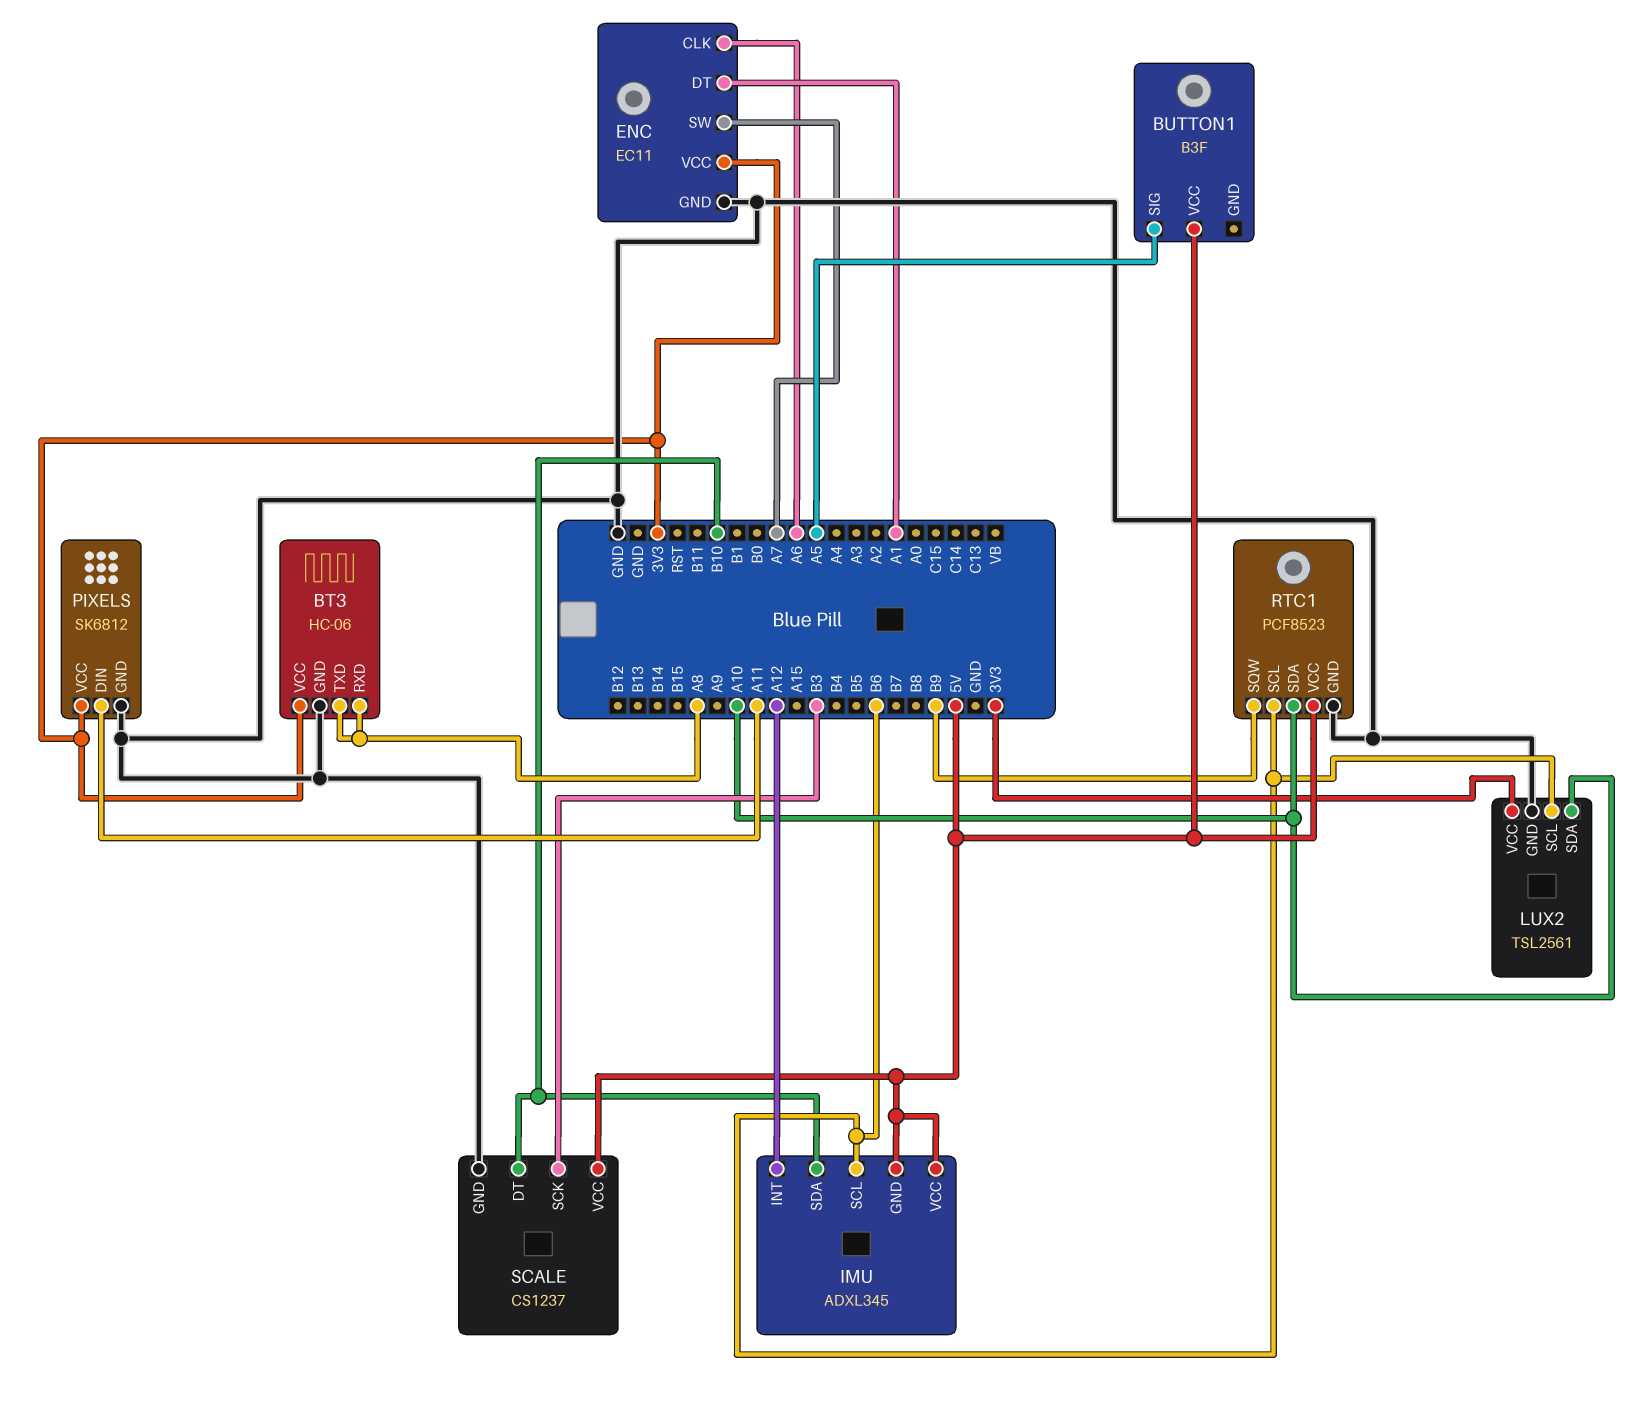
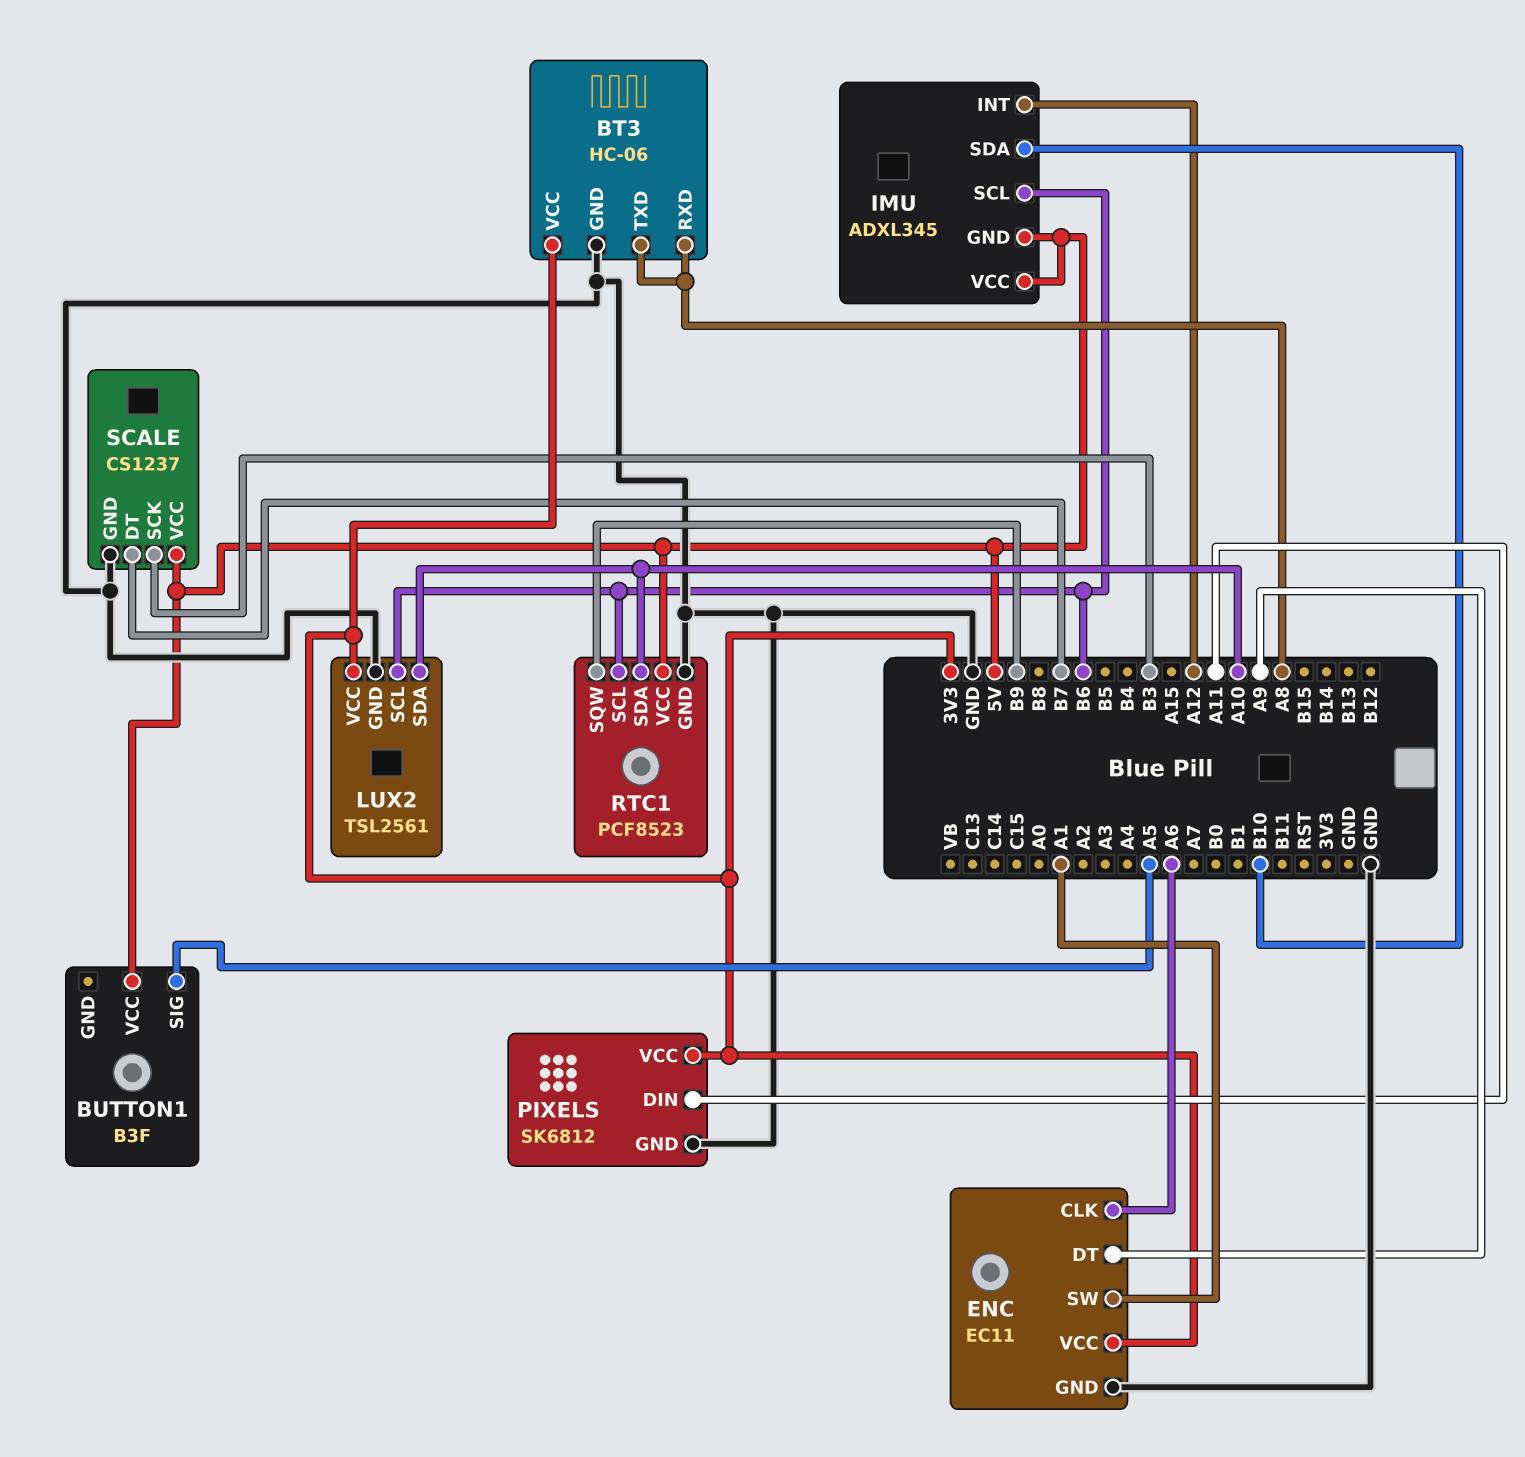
ENC pin DT: A1 -> A9
ENC pin SW: A7 -> A1
SCALE pin DT: B10 -> B7

